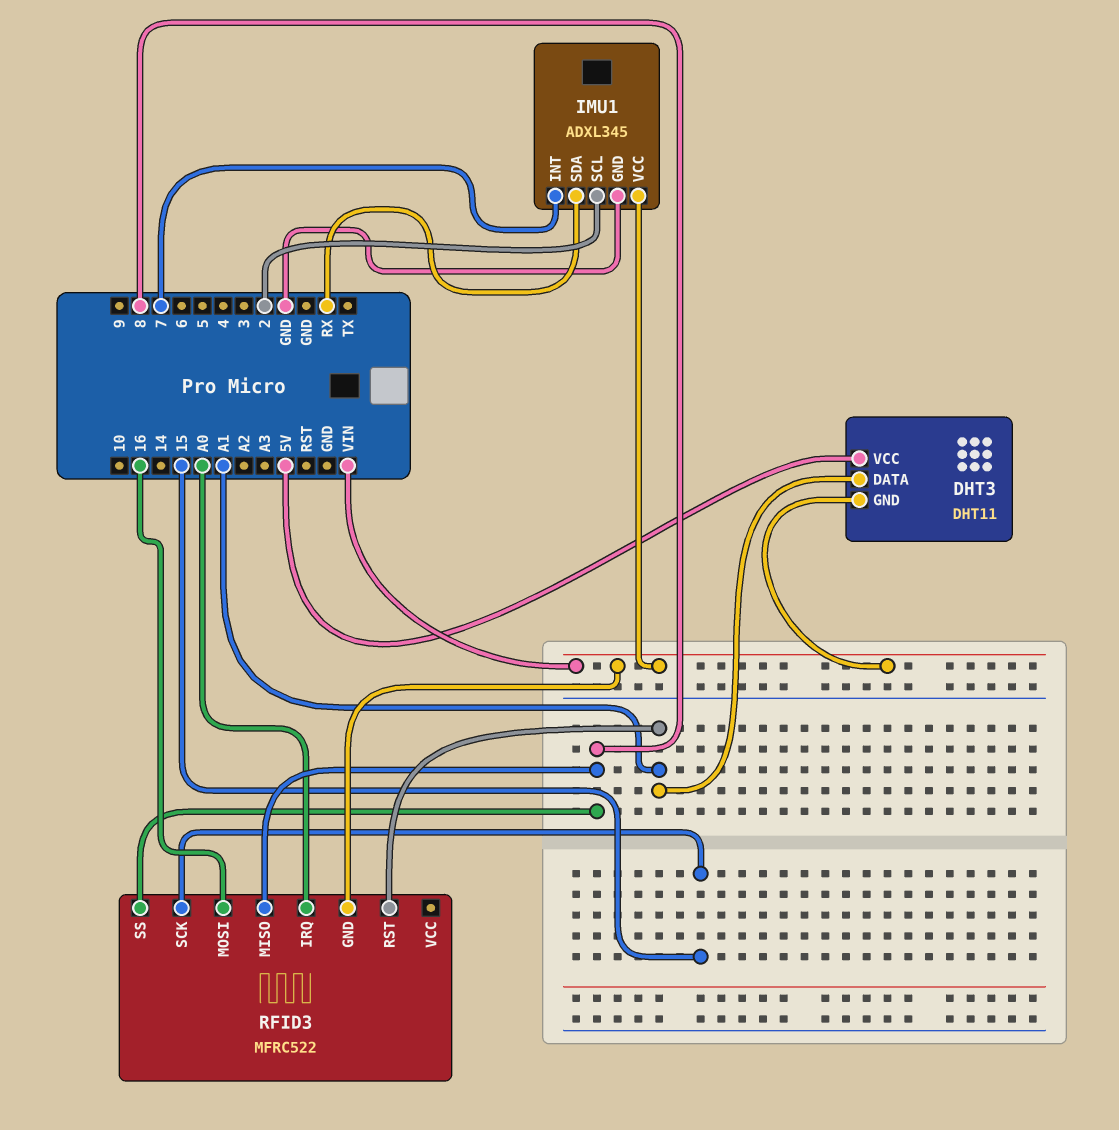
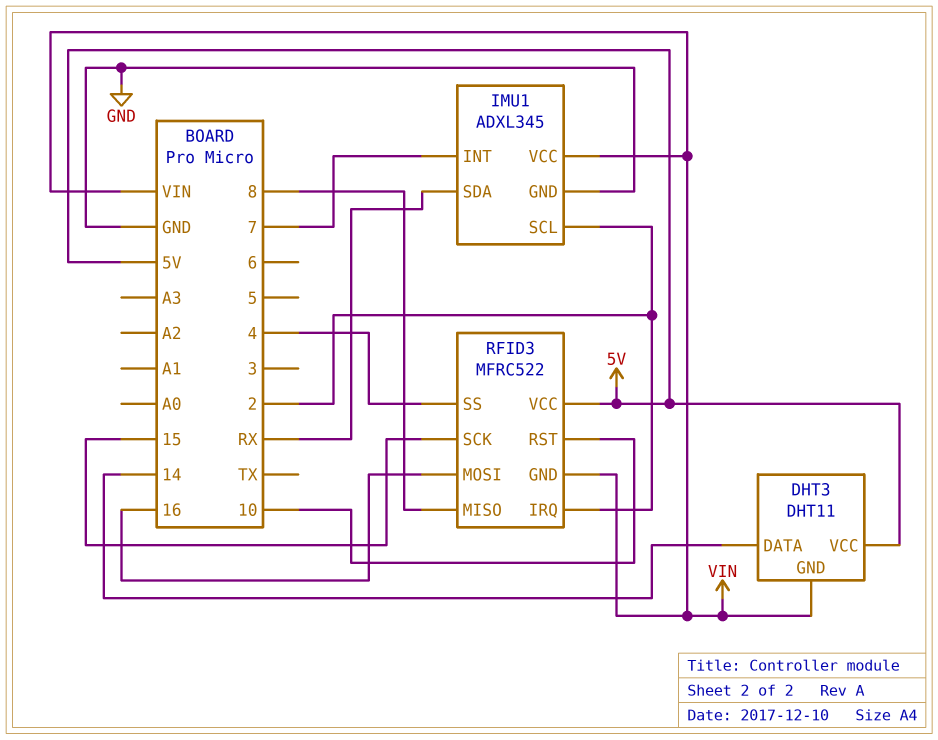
DHT3 pin DATA: A1 -> 14
RFID3 pin IRQ: A0 -> 2
RFID3 pin RST: A1 -> 10
RFID3 pin SS: 8 -> 4
RFID3 pin VCC: none -> 5V

